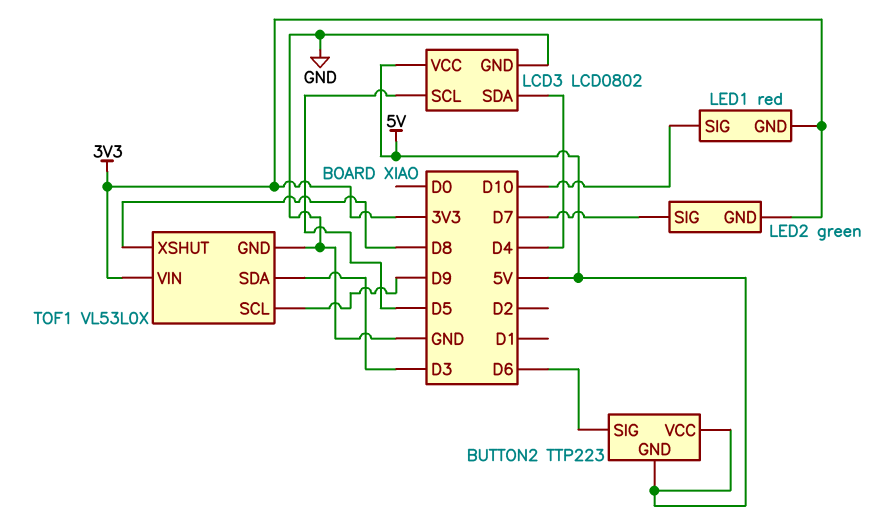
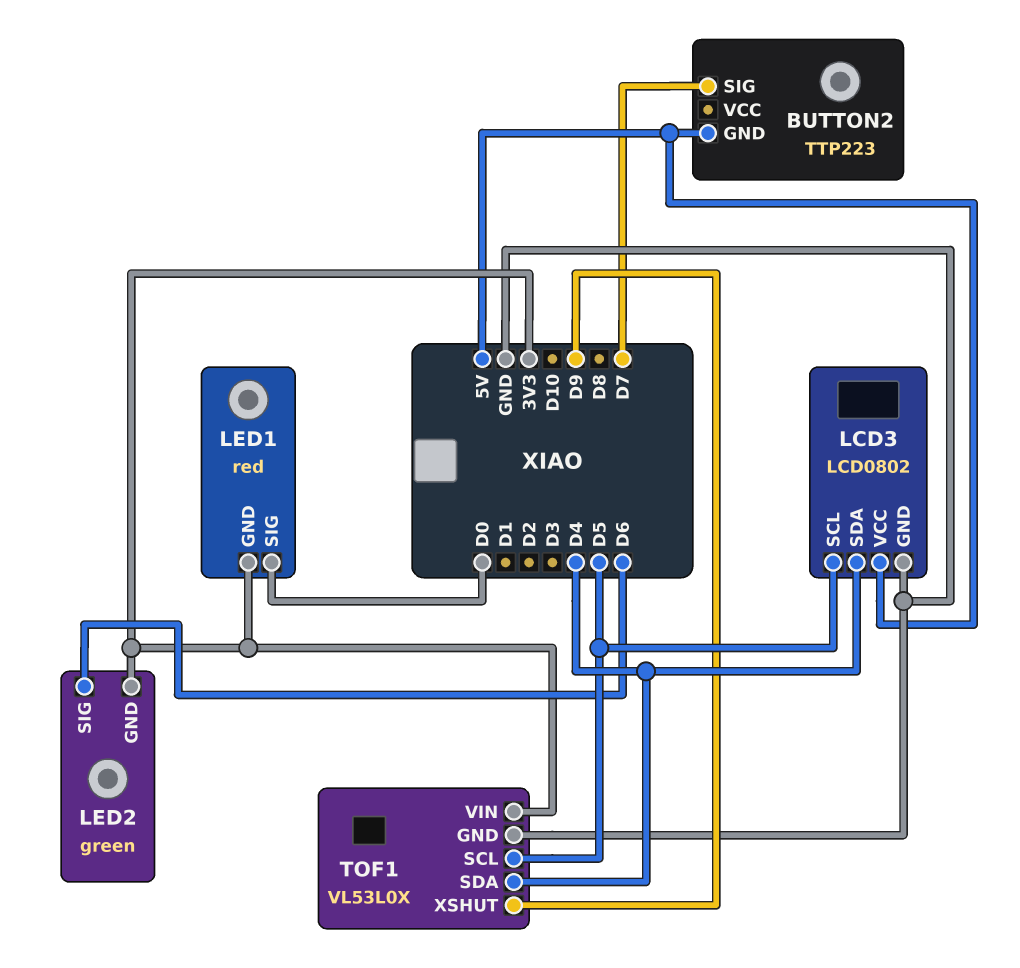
BUTTON2 pin SIG: D6 -> D7
BUTTON2 pin VCC: 5V -> none
LED1 pin SIG: D10 -> D0
LED2 pin SIG: D7 -> D6
TOF1 pin SCL: D9 -> D5
TOF1 pin SDA: D3 -> D4
TOF1 pin XSHUT: D8 -> D9

